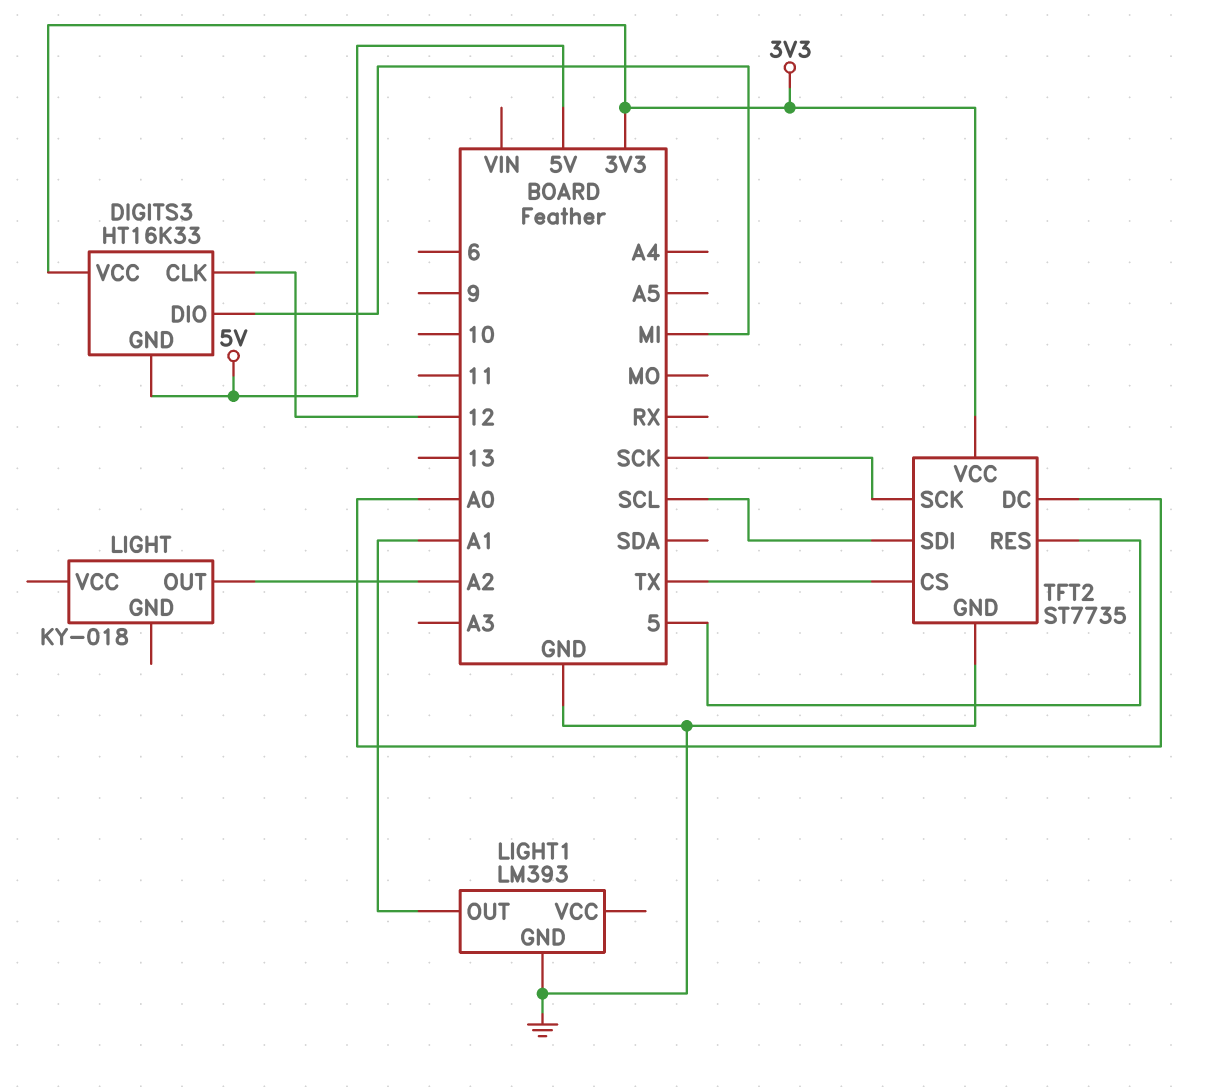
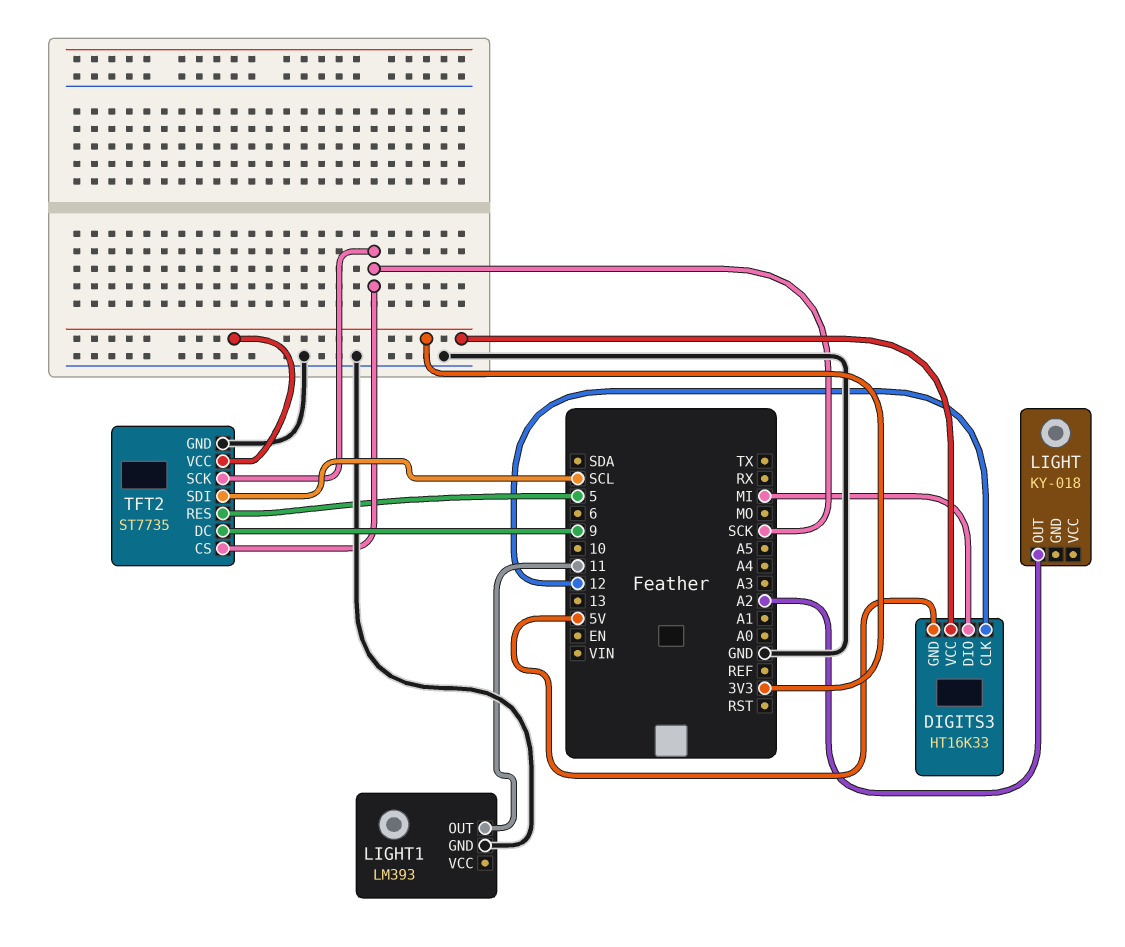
LIGHT1 pin OUT: A1 -> 11
TFT2 pin CS: TX -> SCK
TFT2 pin DC: A0 -> 9

